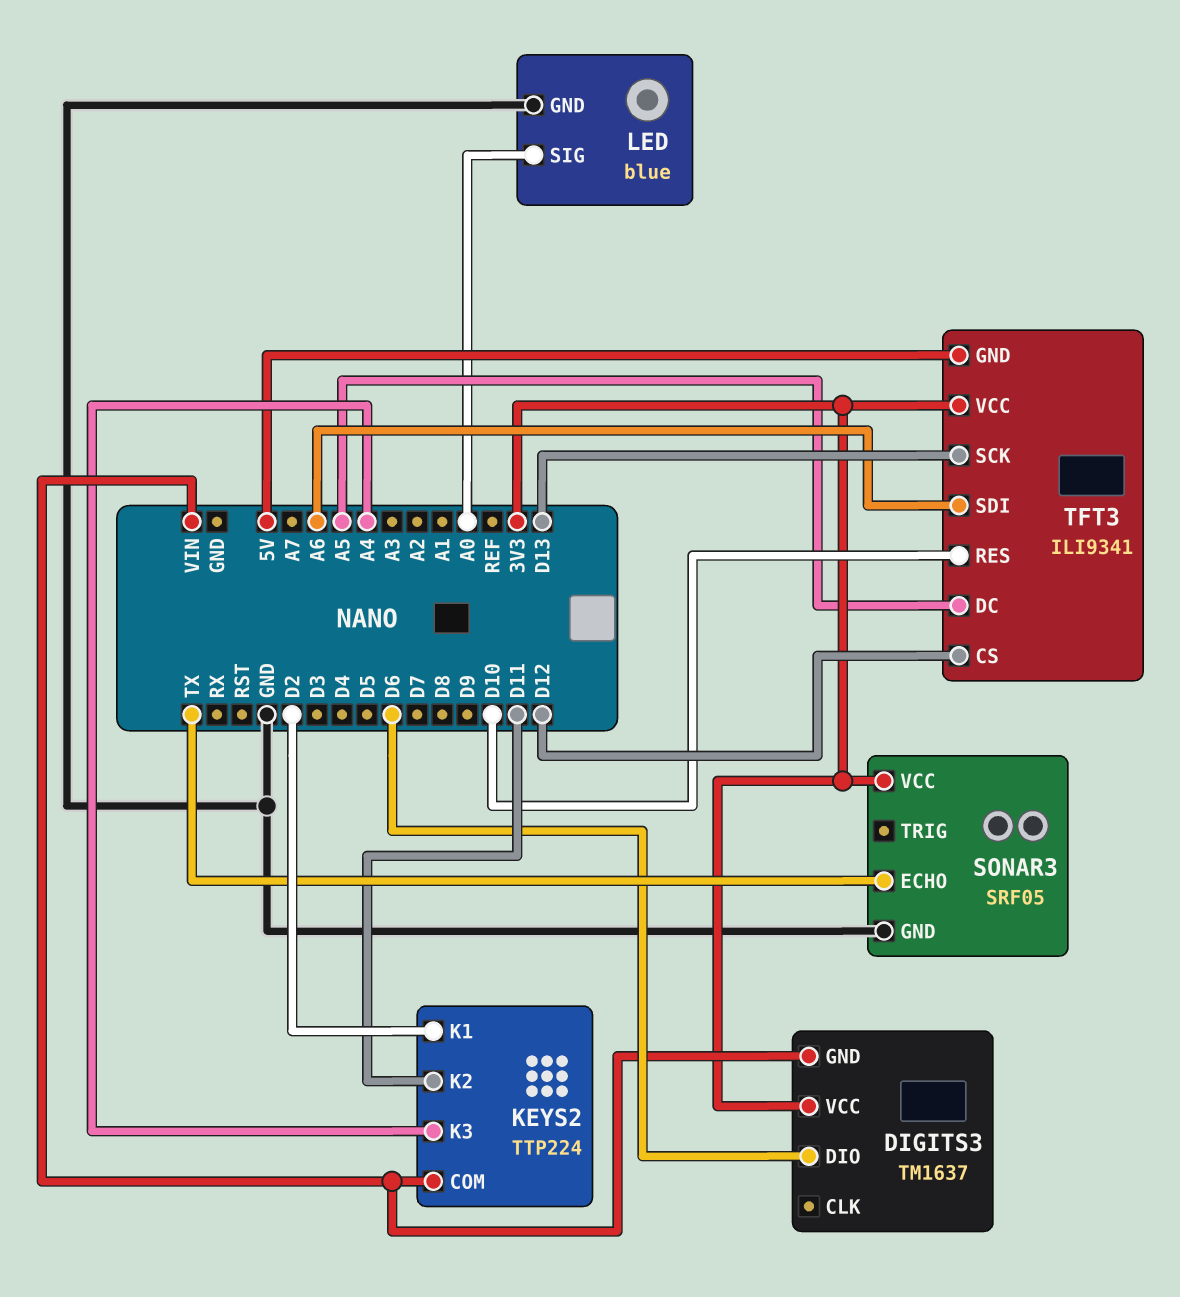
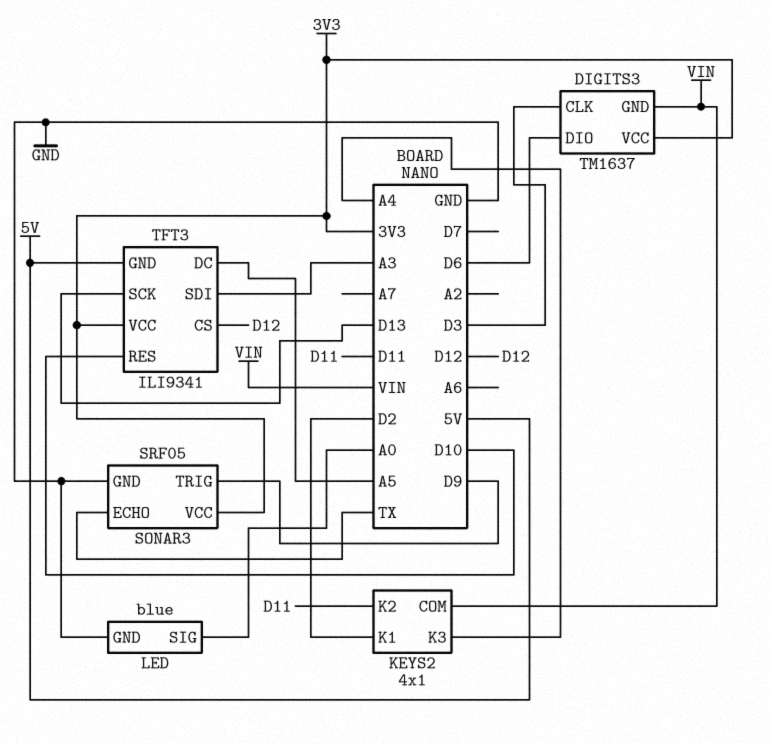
DIGITS3 pin CLK: none -> D3
KEYS2: TTP224 -> 4x1
SONAR3 pin TRIG: none -> D9
TFT3 pin SDI: A6 -> A3

